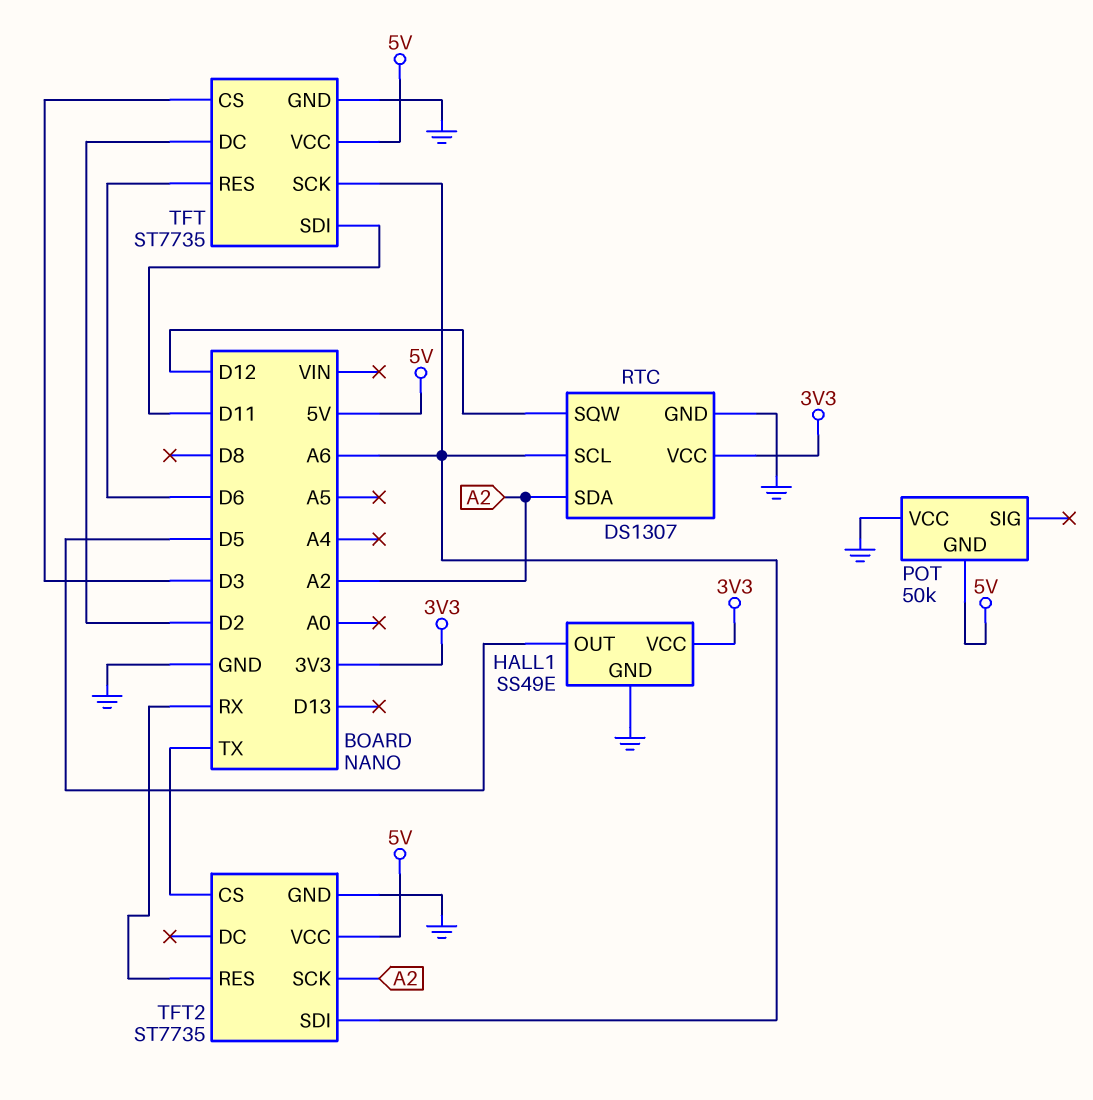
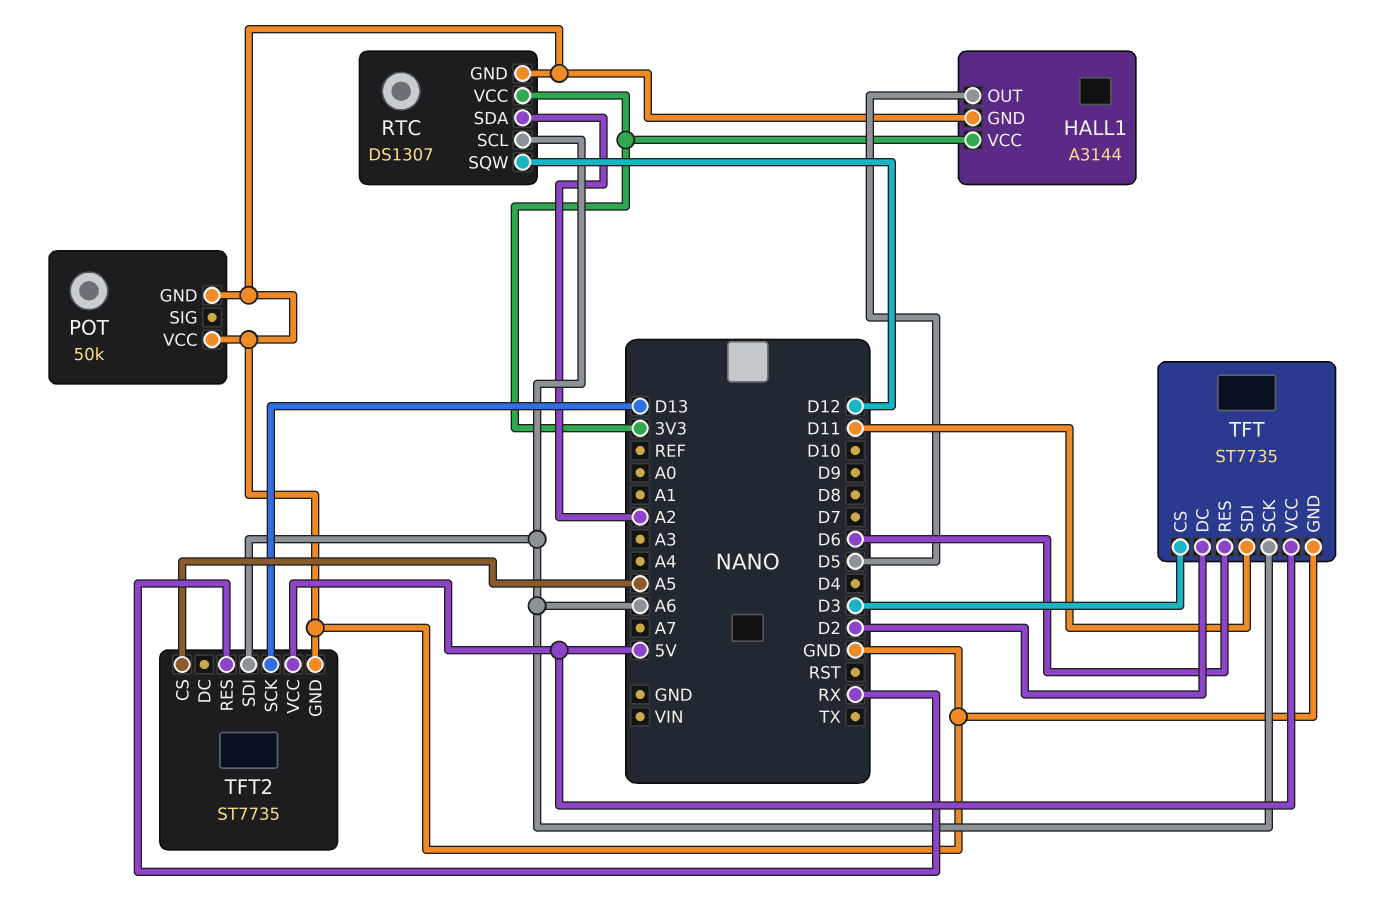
HALL1: SS49E -> A3144
POT pin GND: 5V -> GND
TFT2 pin CS: TX -> A5
TFT2 pin SCK: A2 -> D13

